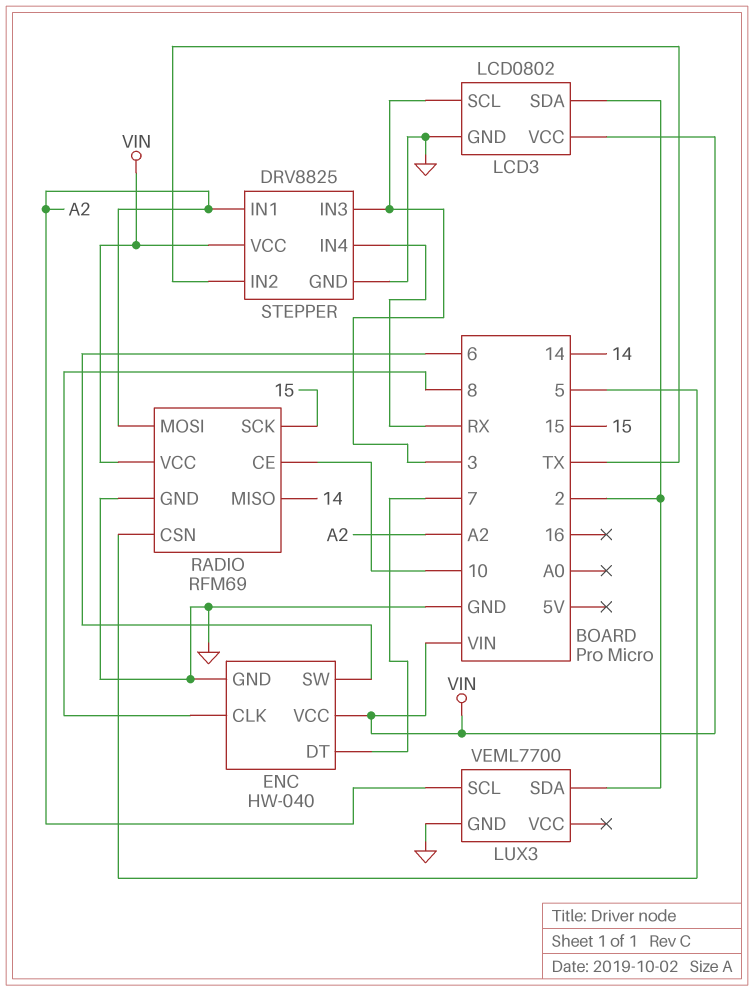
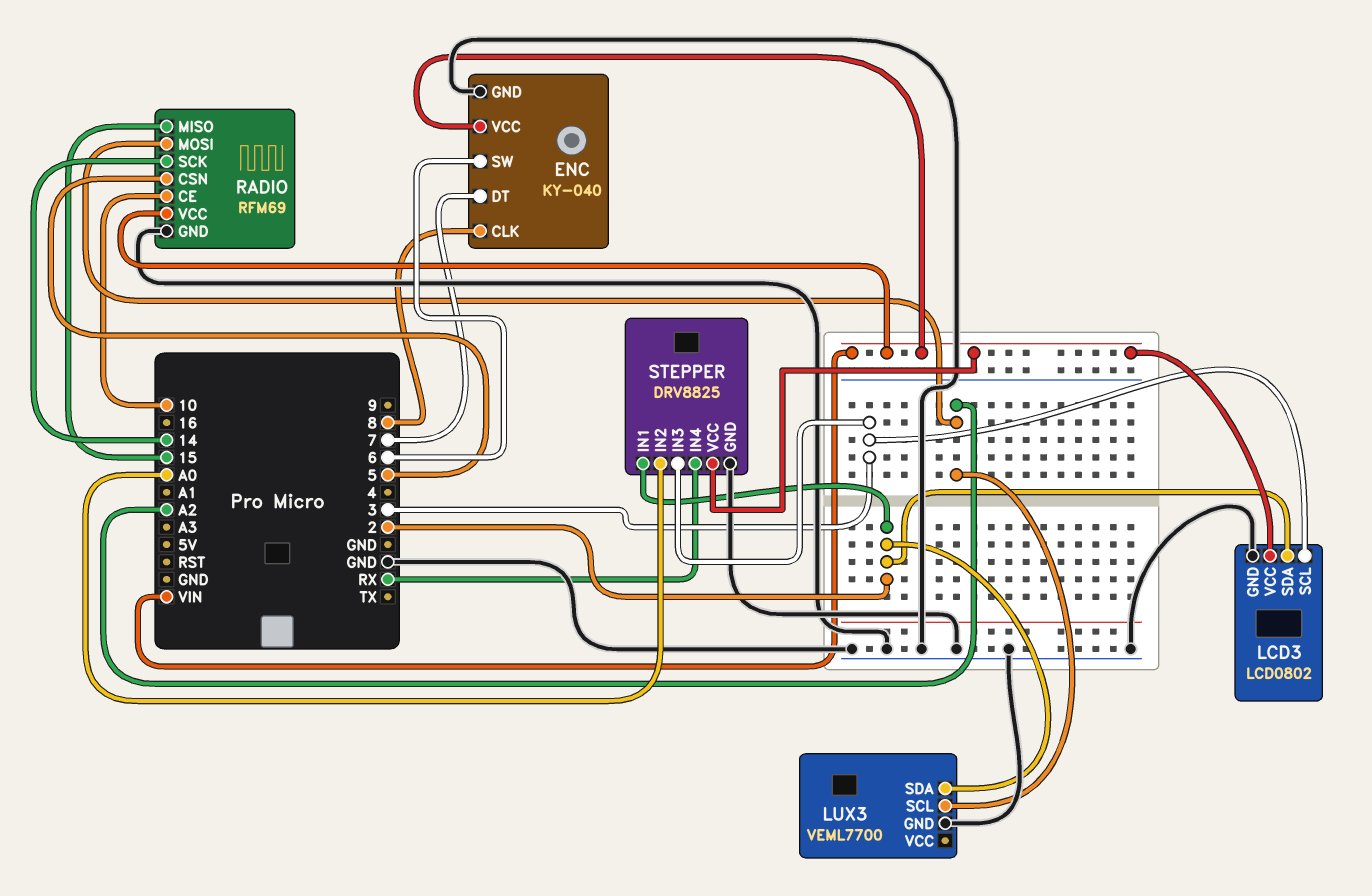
ENC: HW-040 -> KY-040
RADIO pin MISO: 14 -> 15
RADIO pin SCK: 15 -> 14
STEPPER pin IN1: A2 -> 2
STEPPER pin IN2: TX -> A0

